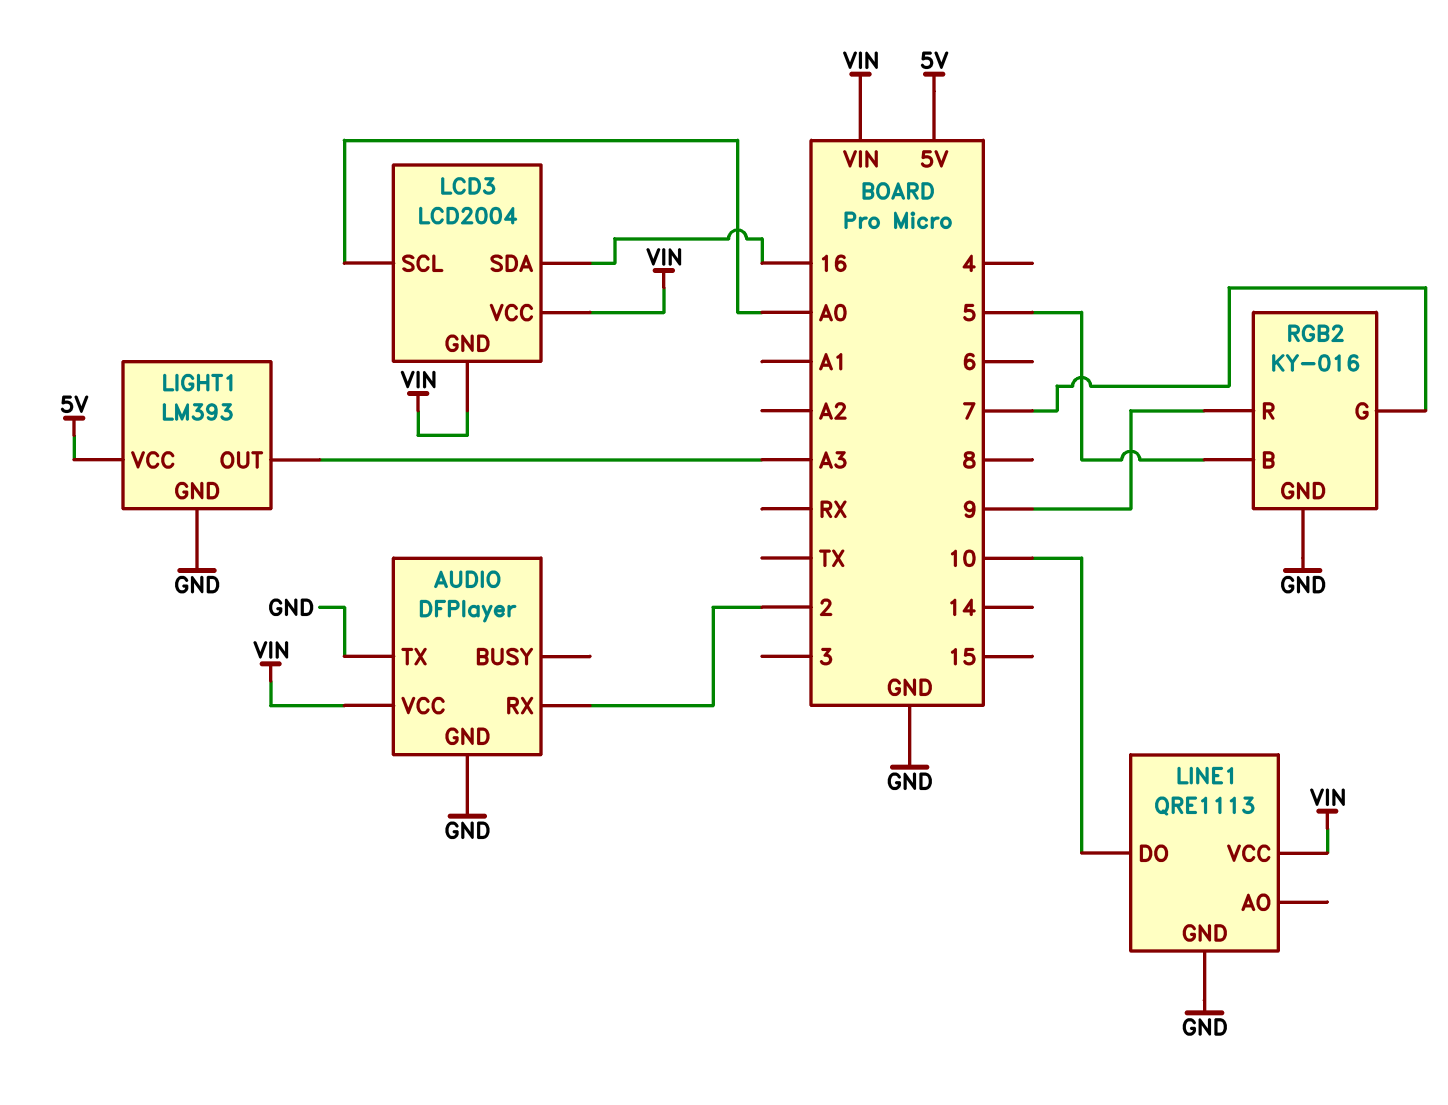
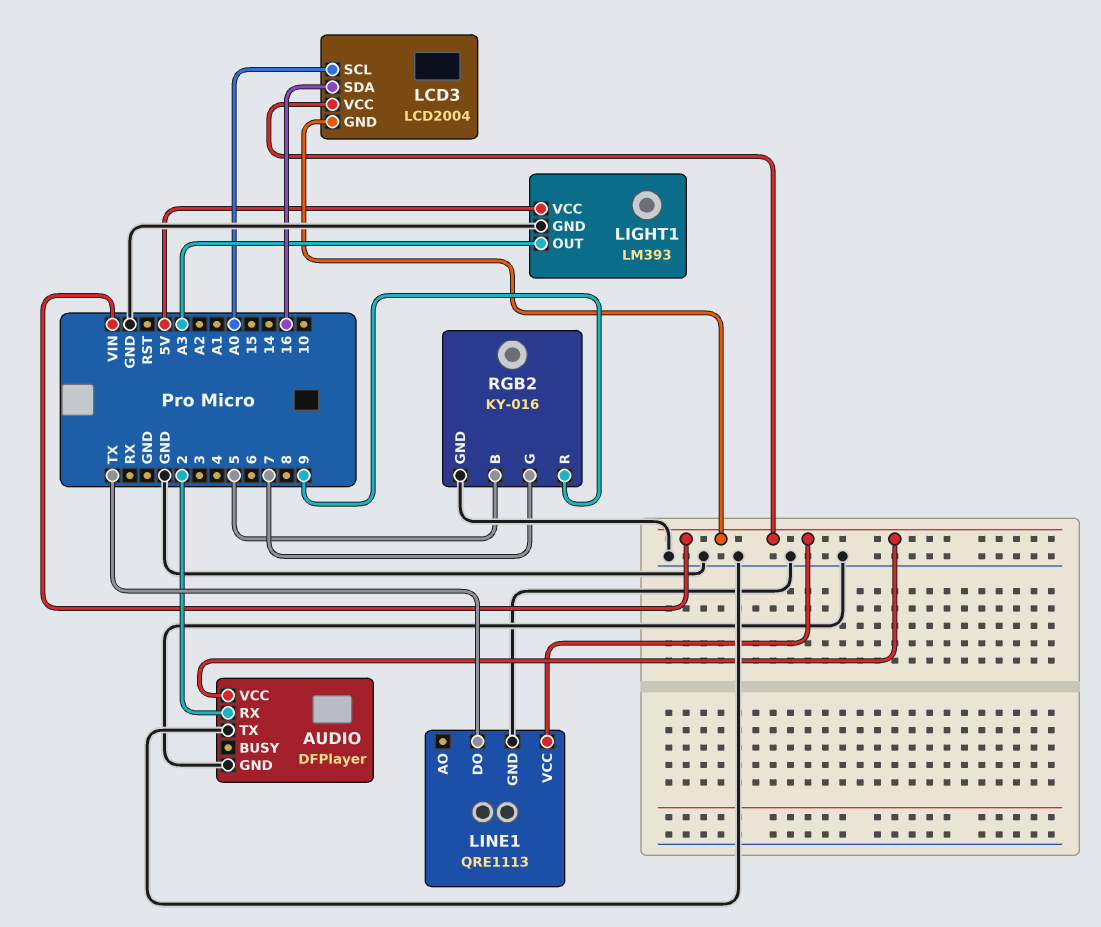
LINE1 pin DO: 10 -> TX

